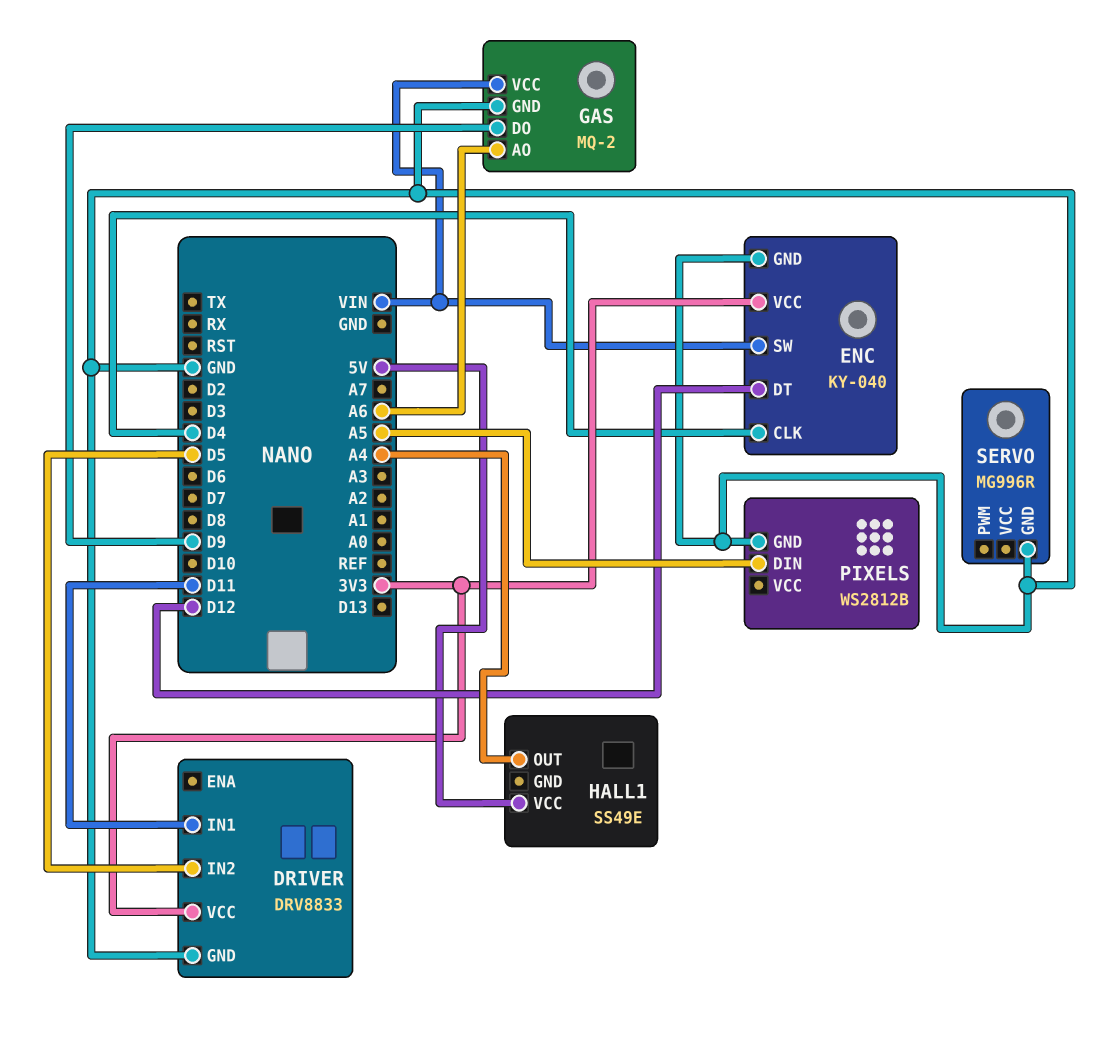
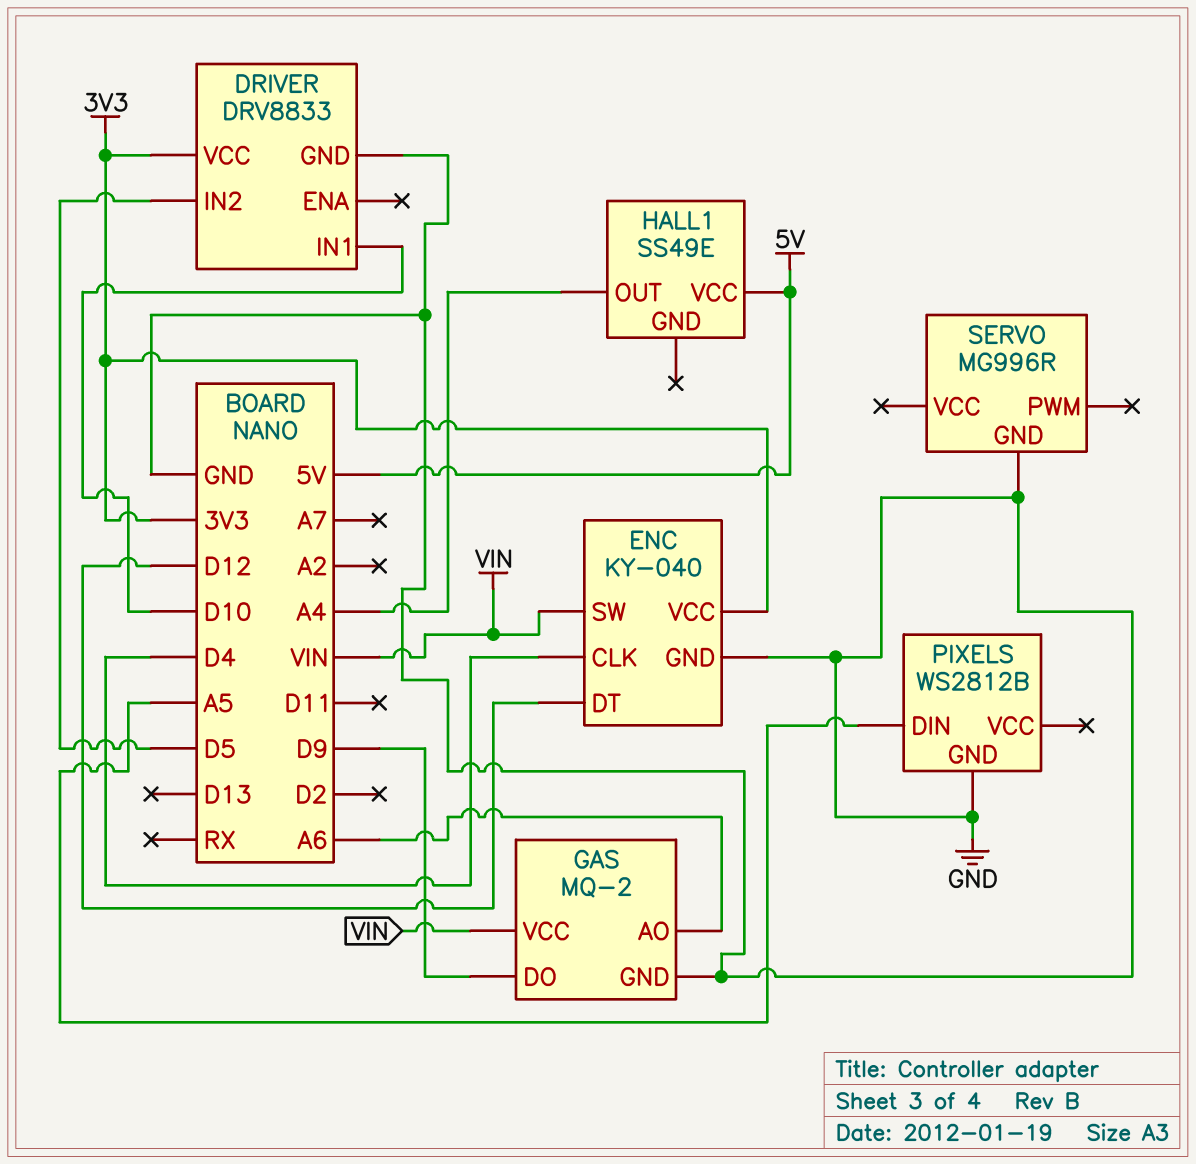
DRIVER pin IN1: D11 -> D10

